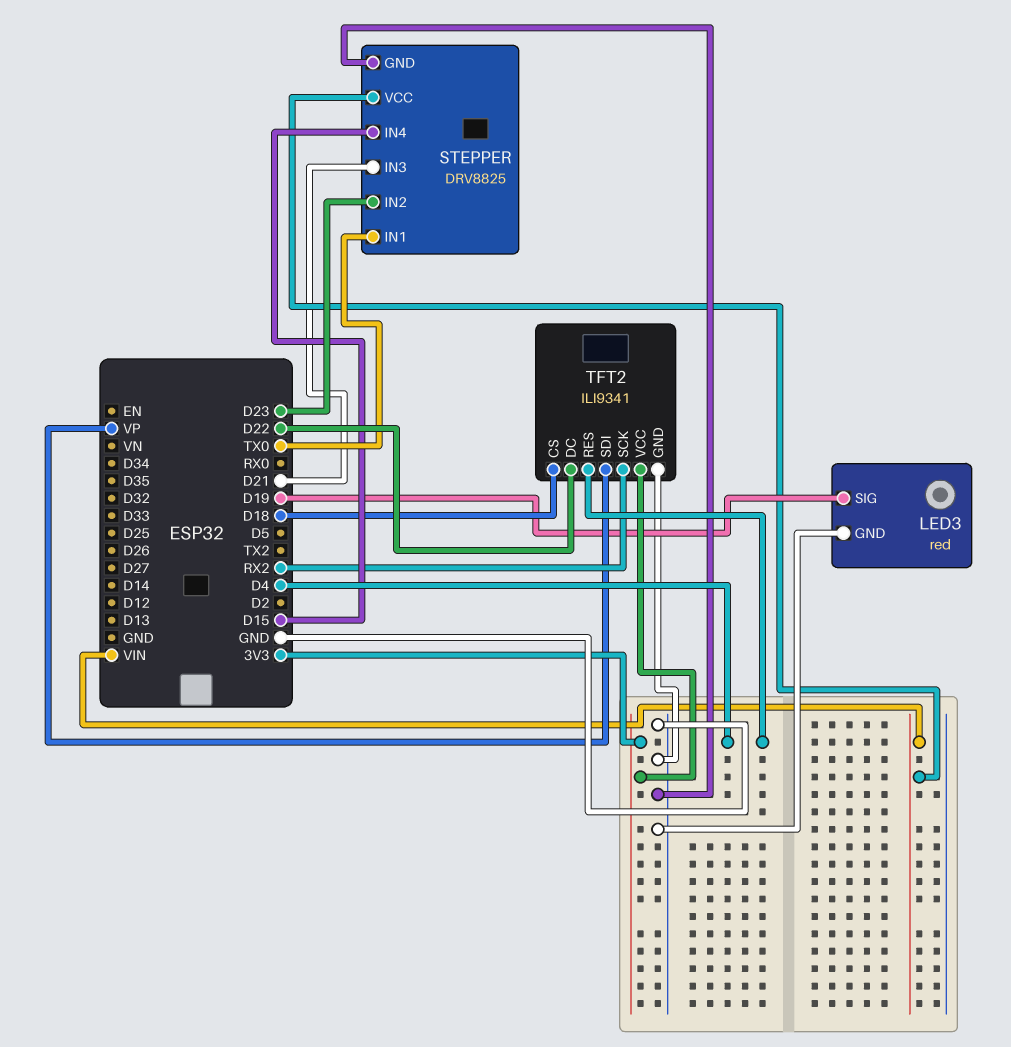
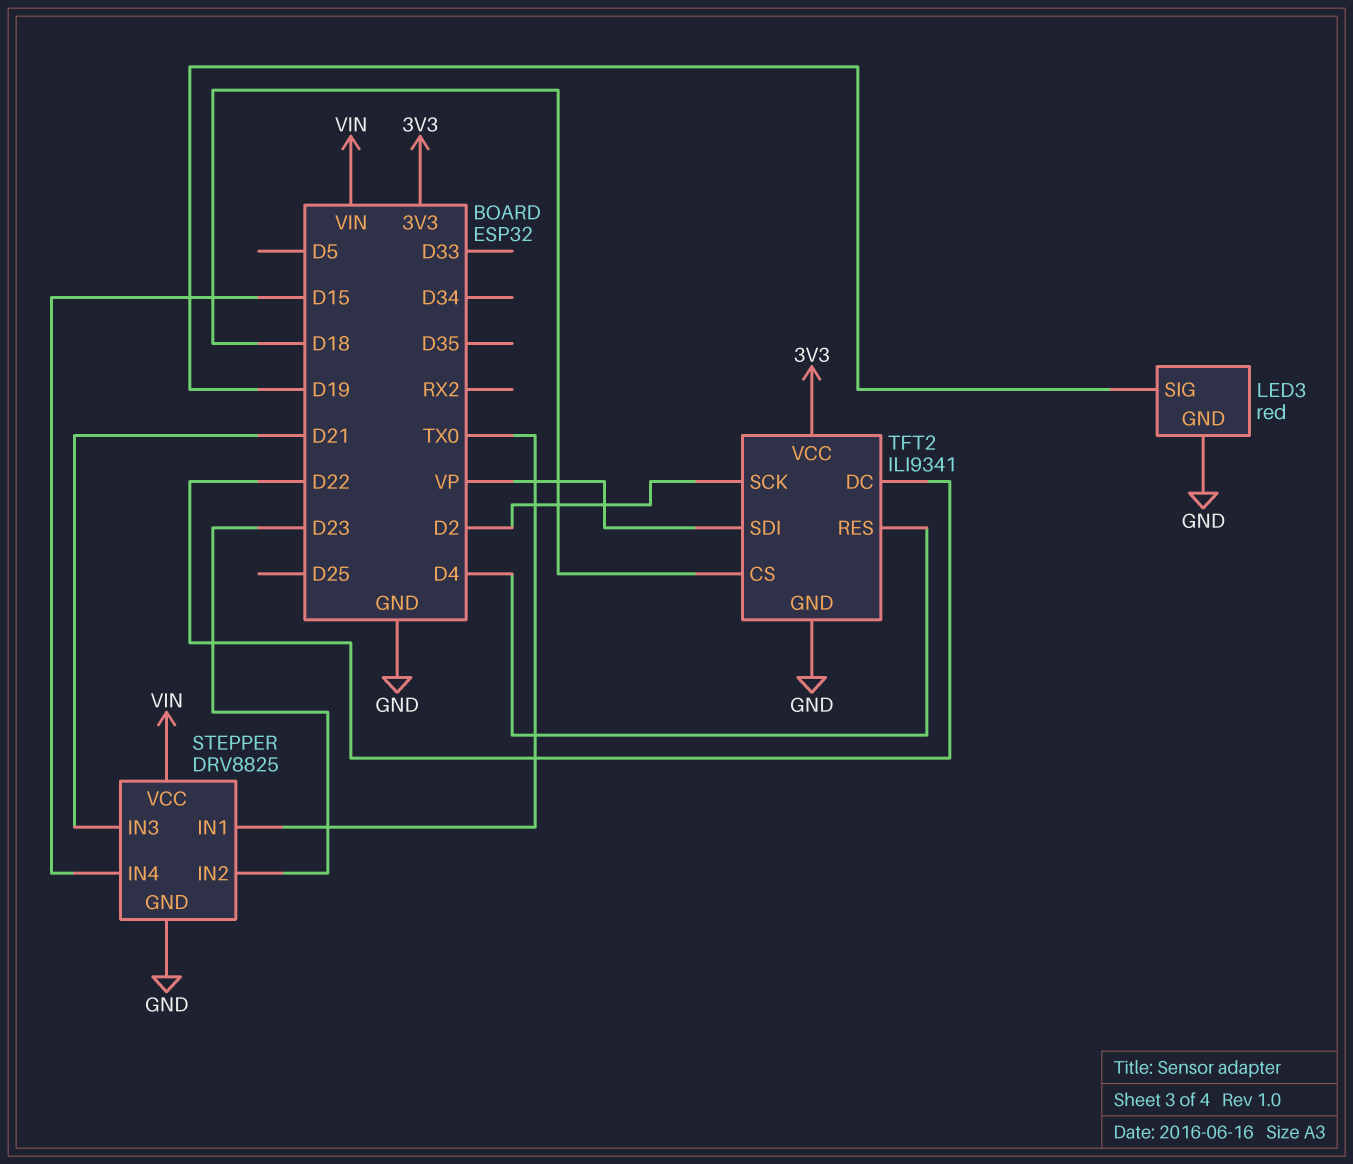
TFT2 pin SCK: RX2 -> D2

